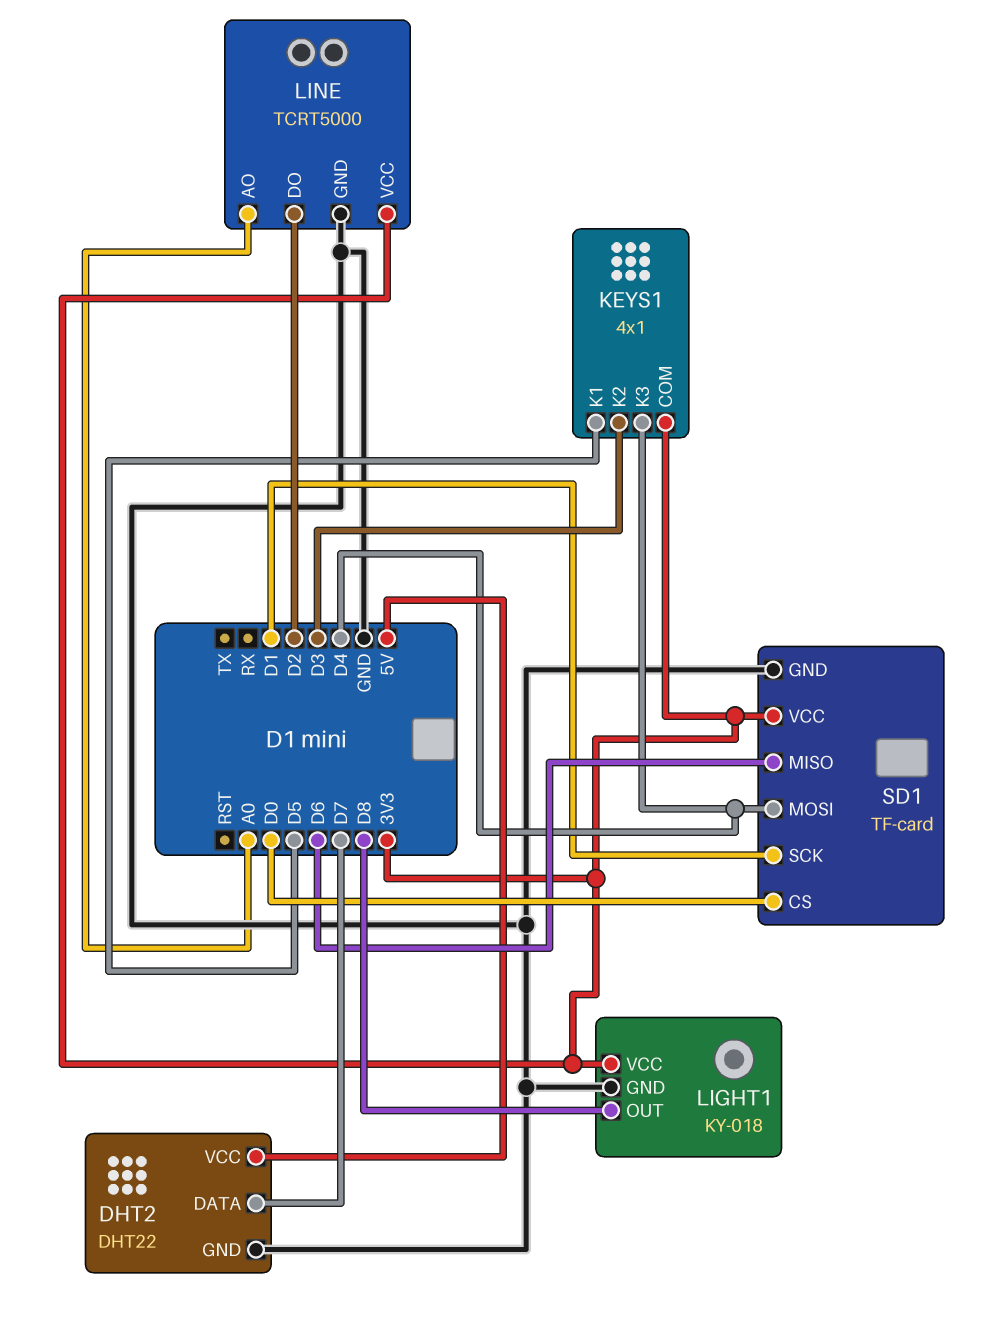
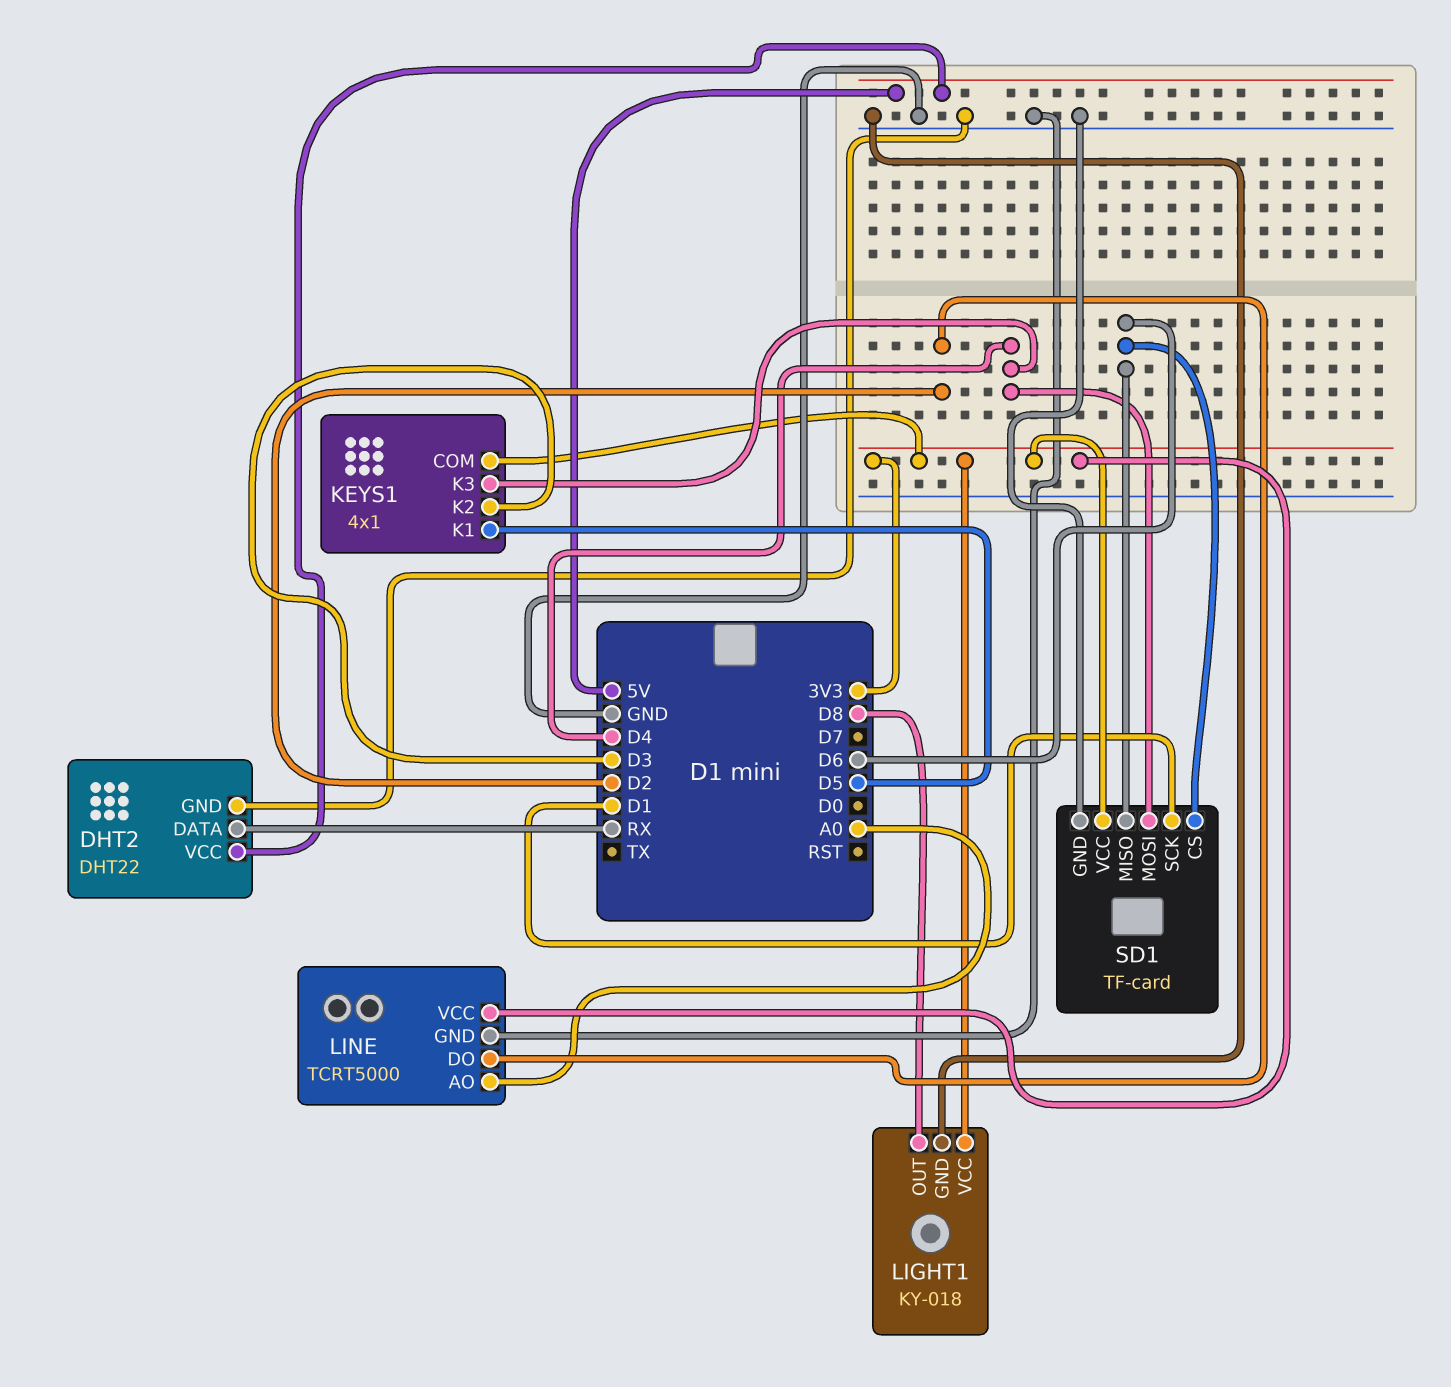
DHT2 pin DATA: D7 -> RX
SD1 pin CS: D0 -> D6

